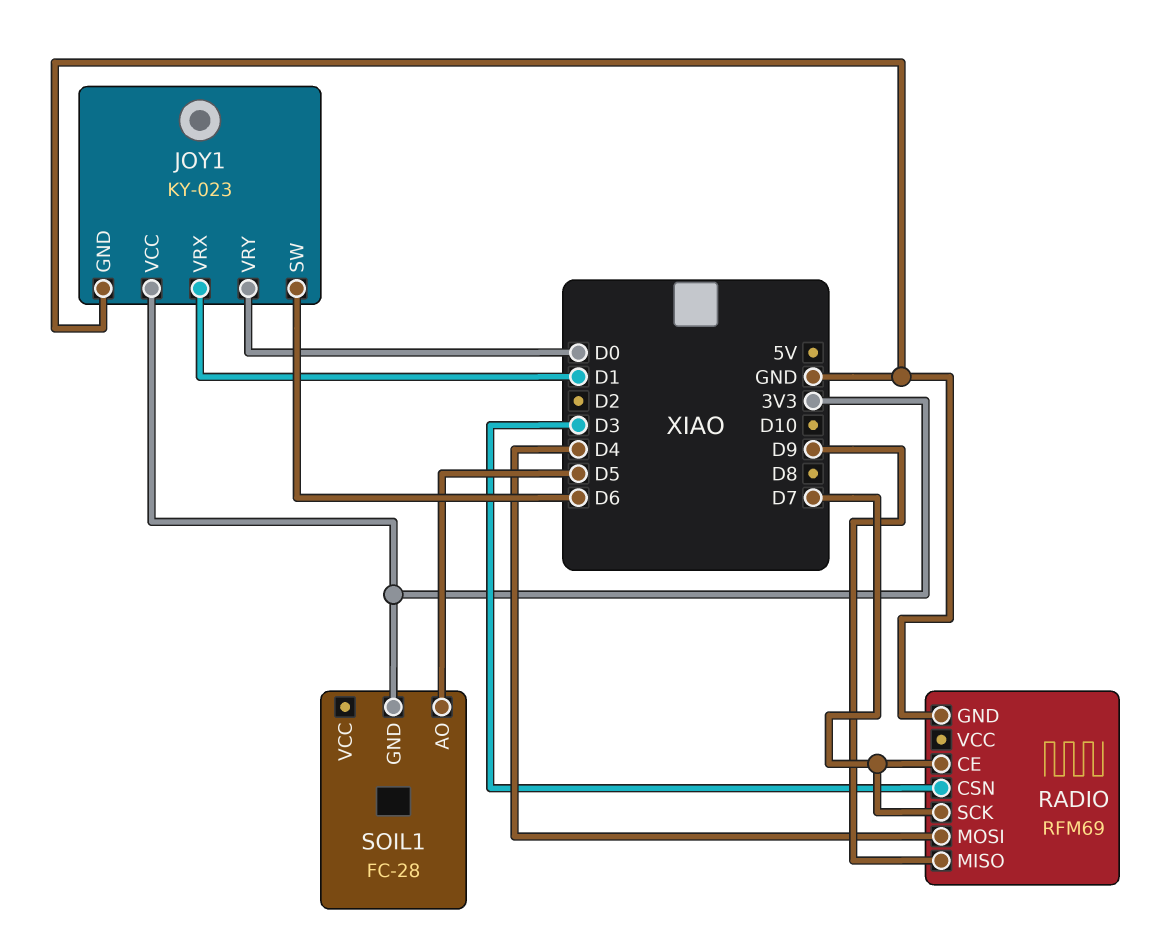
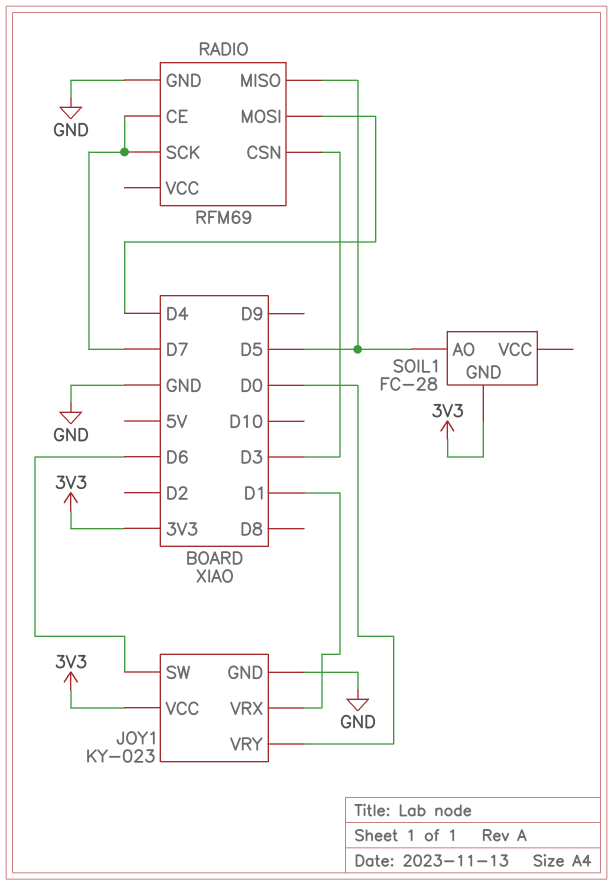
RADIO pin MISO: D9 -> D5

